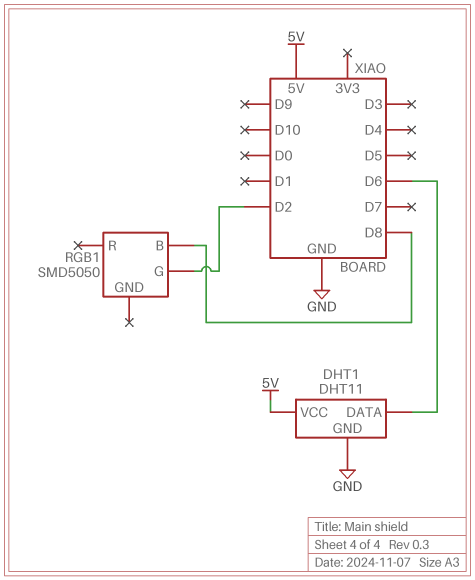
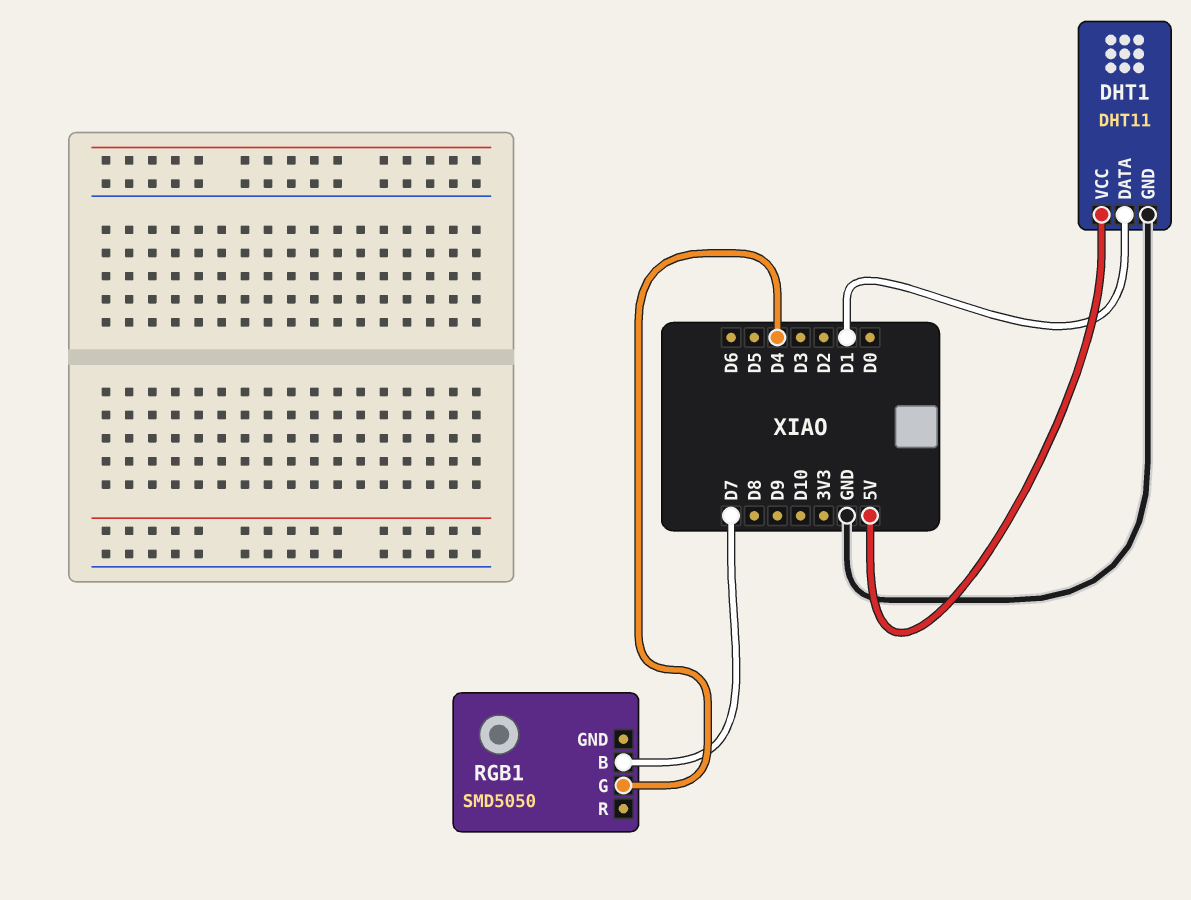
DHT1 pin DATA: D6 -> D1
RGB1 pin B: D8 -> D7
RGB1 pin G: D2 -> D4

